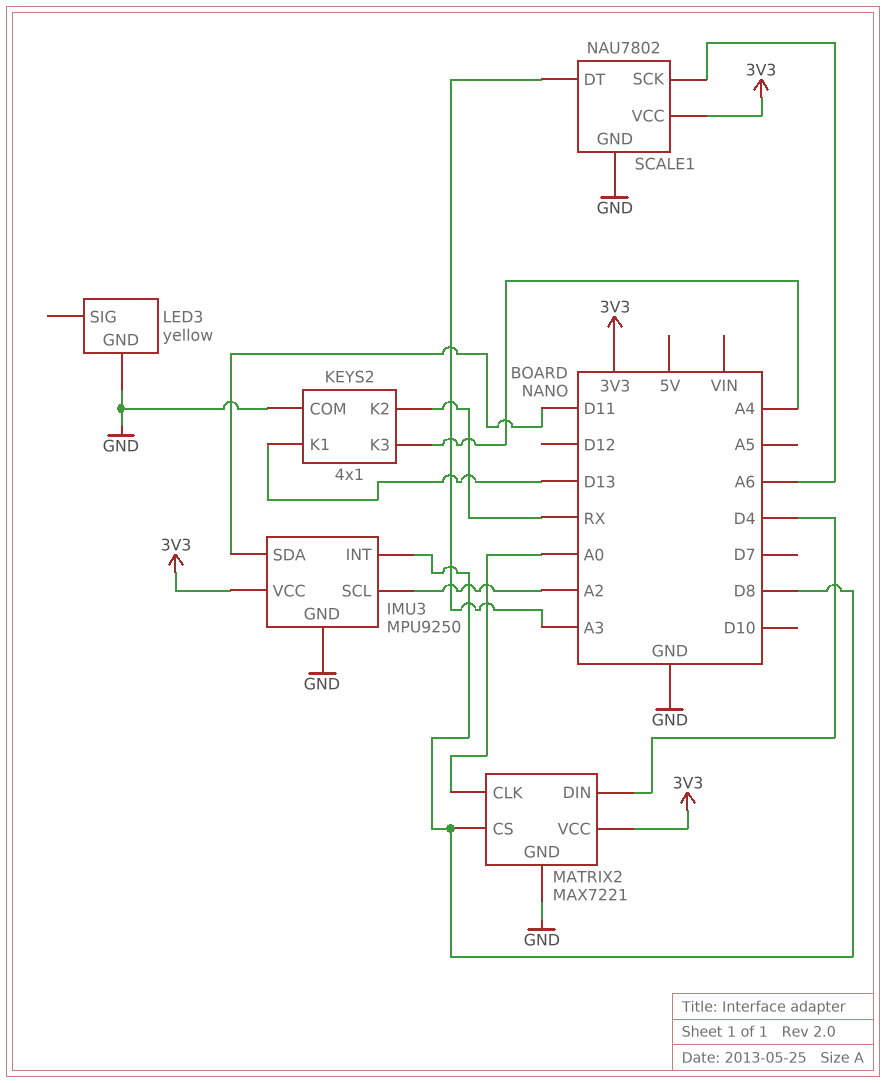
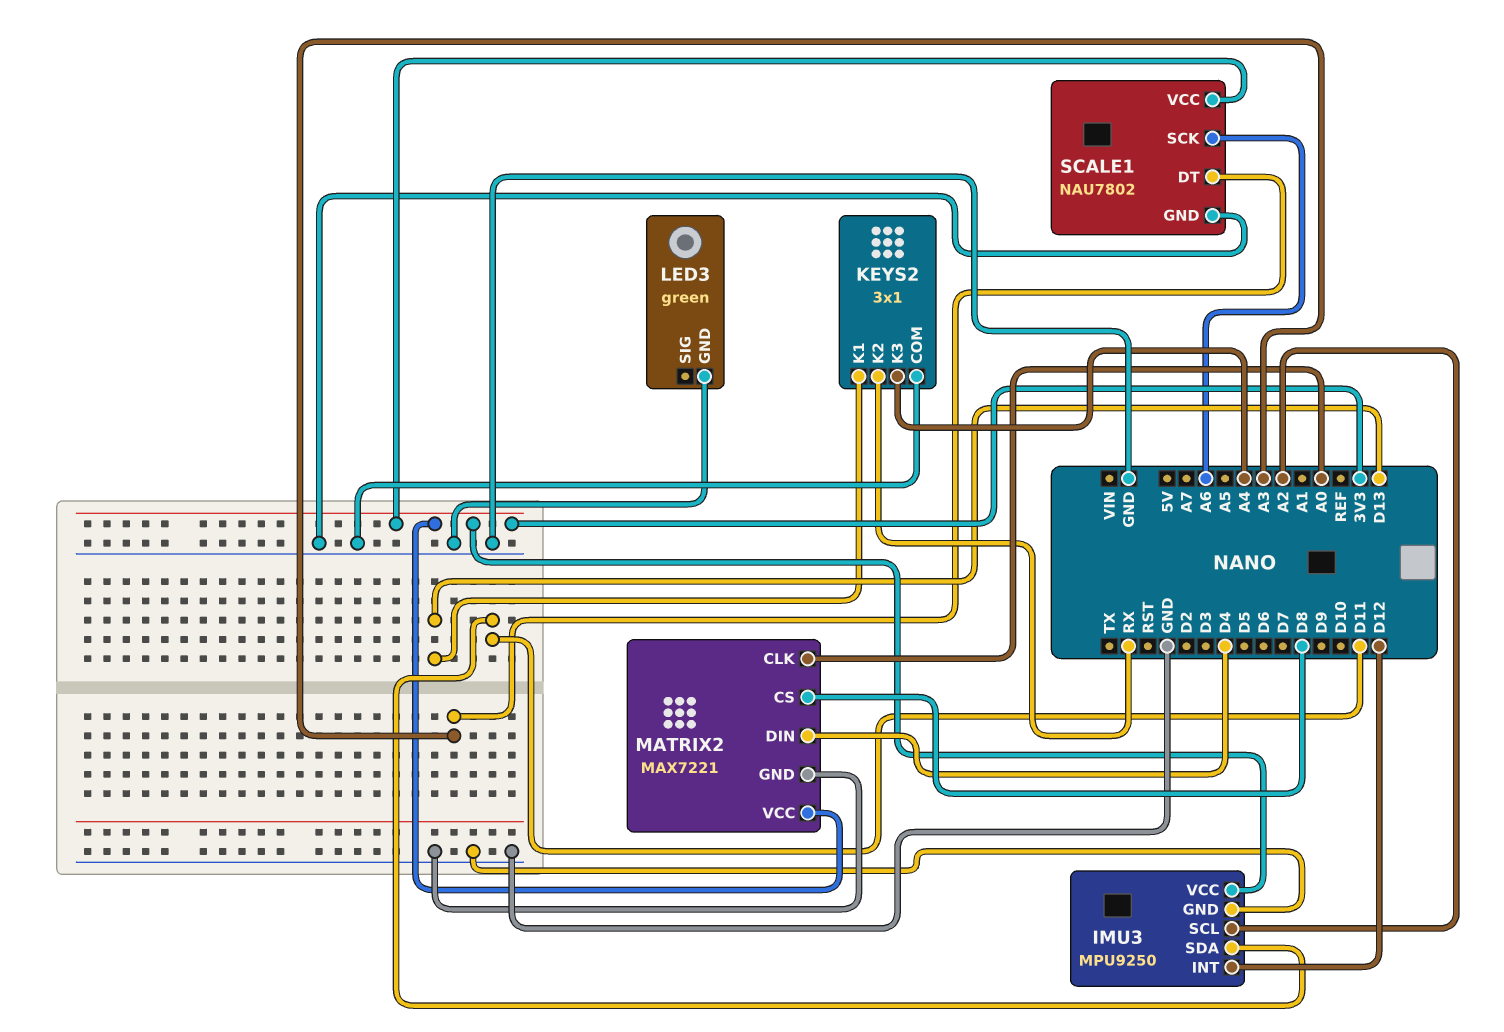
IMU3 pin INT: D8 -> D12
KEYS2: 4x1 -> 3x1
LED3: yellow -> green

